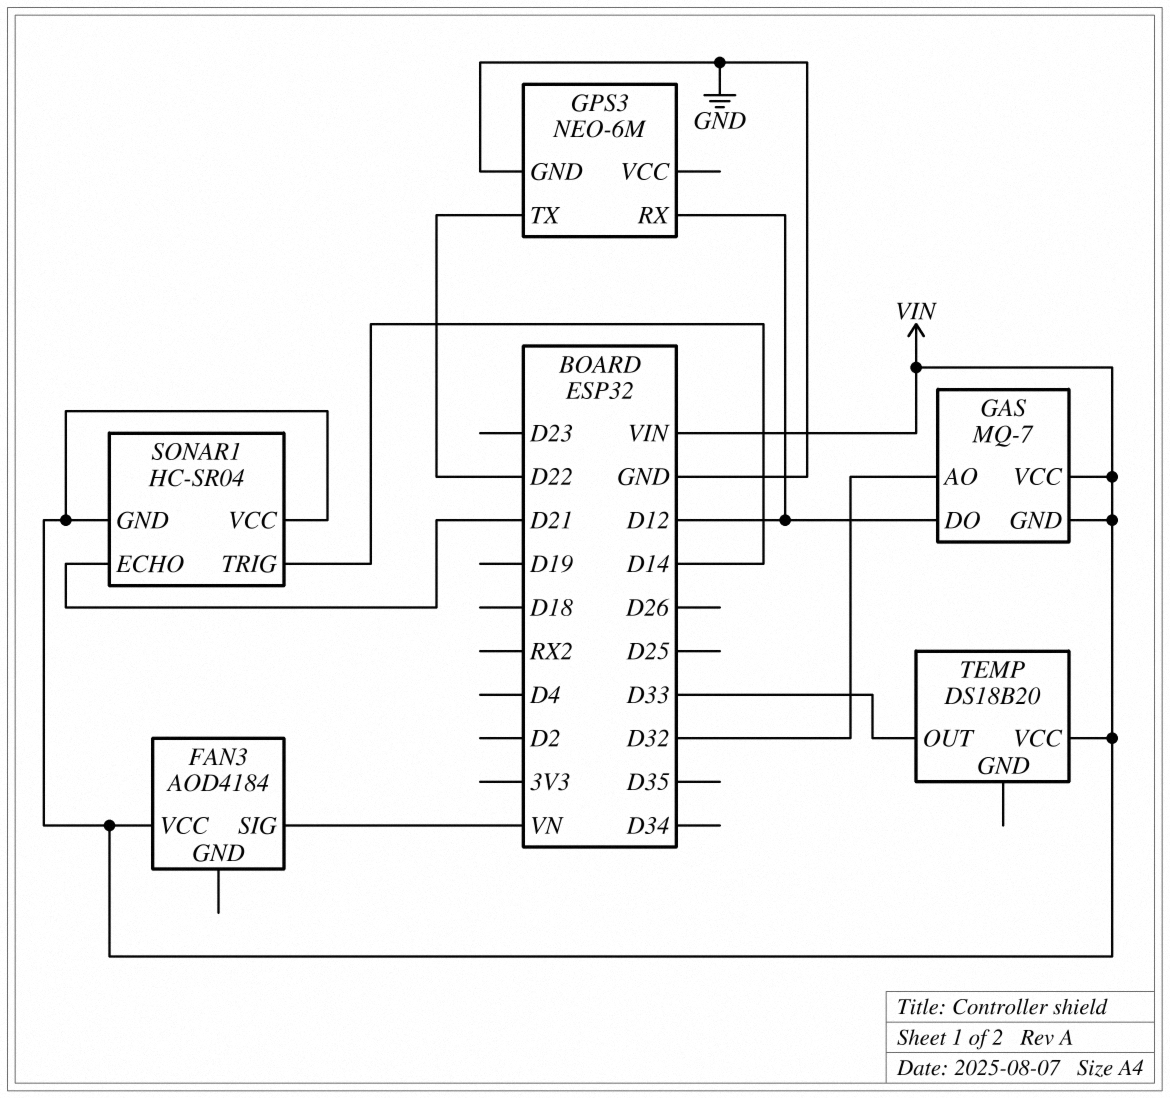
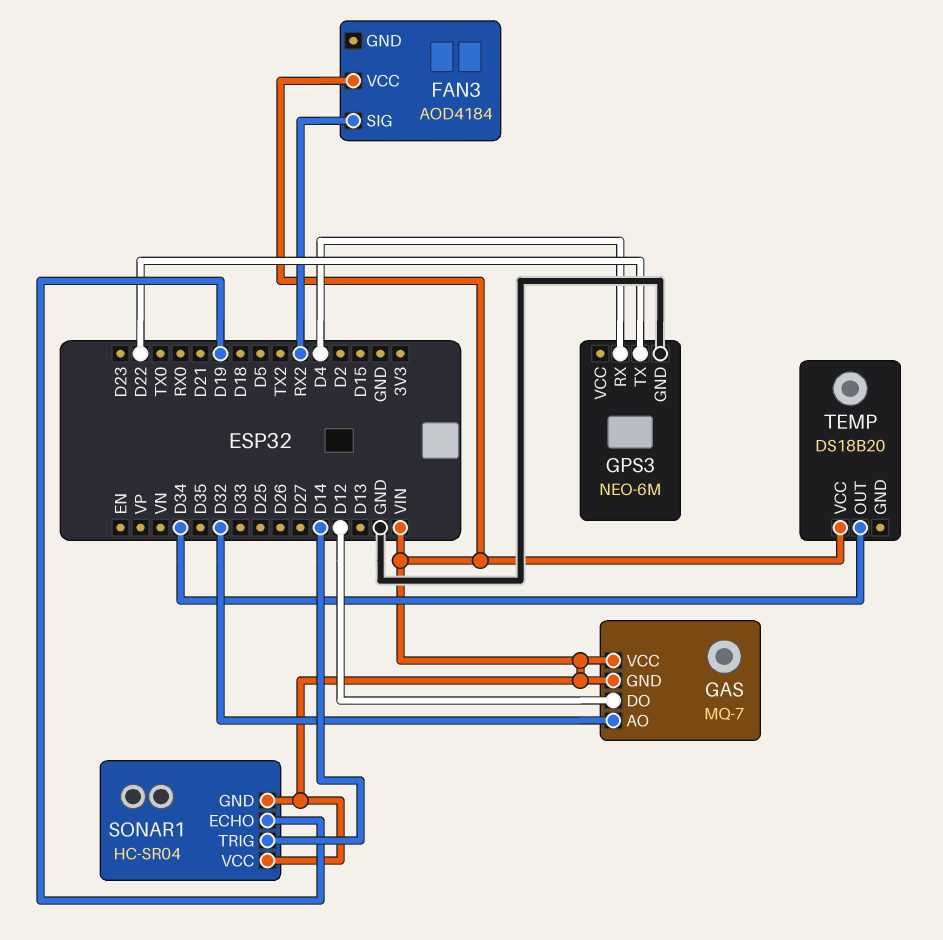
FAN3 pin SIG: VN -> RX2
GPS3 pin RX: D12 -> D4
SONAR1 pin ECHO: D21 -> D19
TEMP pin OUT: D33 -> D34

